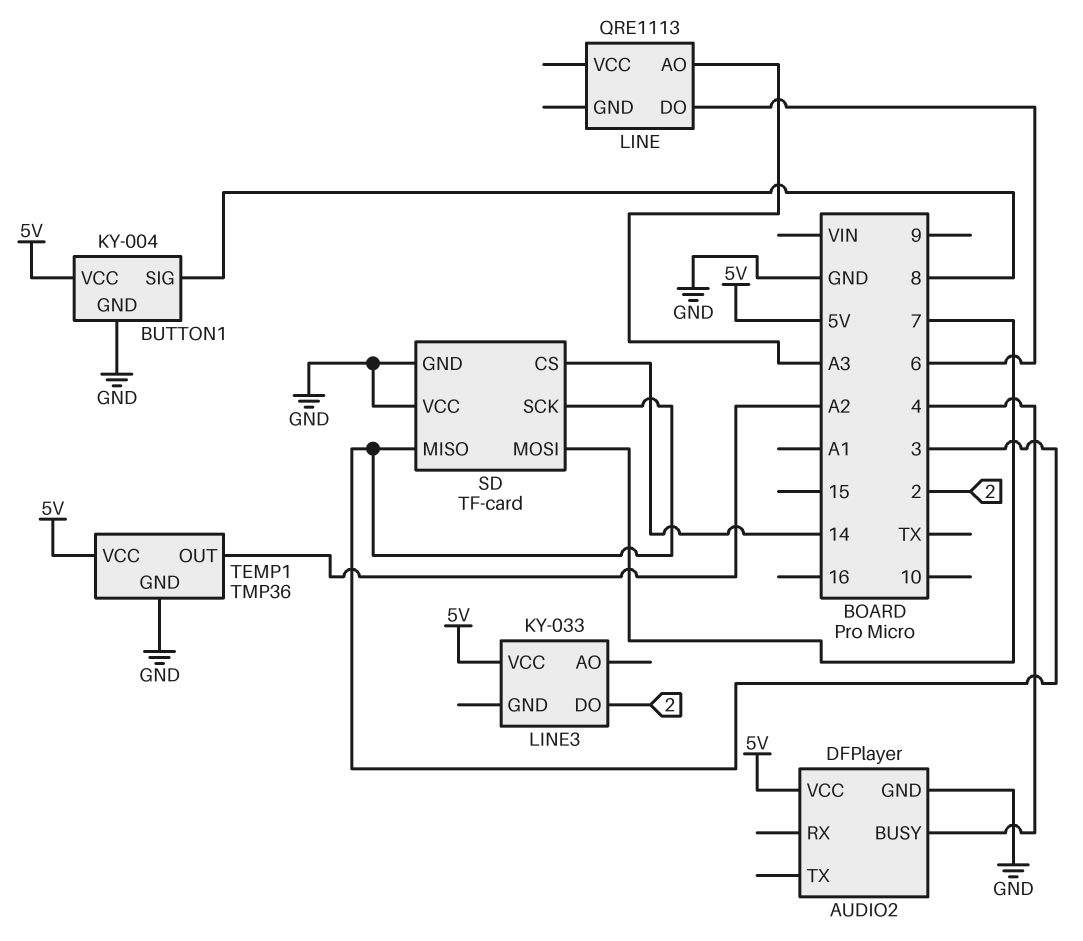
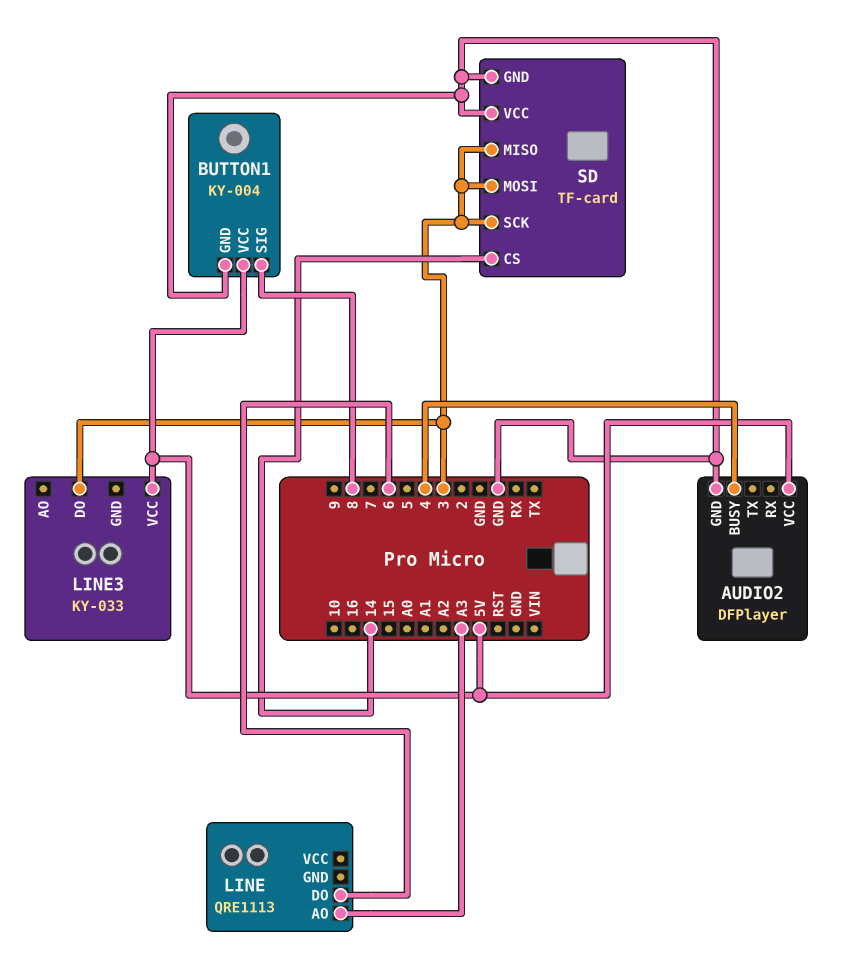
LINE3 pin DO: 2 -> 3
SD pin MOSI: 7 -> 3
TEMP1: TMP36 -> none
TEMP1 pin GND: GND -> none
TEMP1 pin OUT: A2 -> none
TEMP1 pin VCC: 5V -> none

